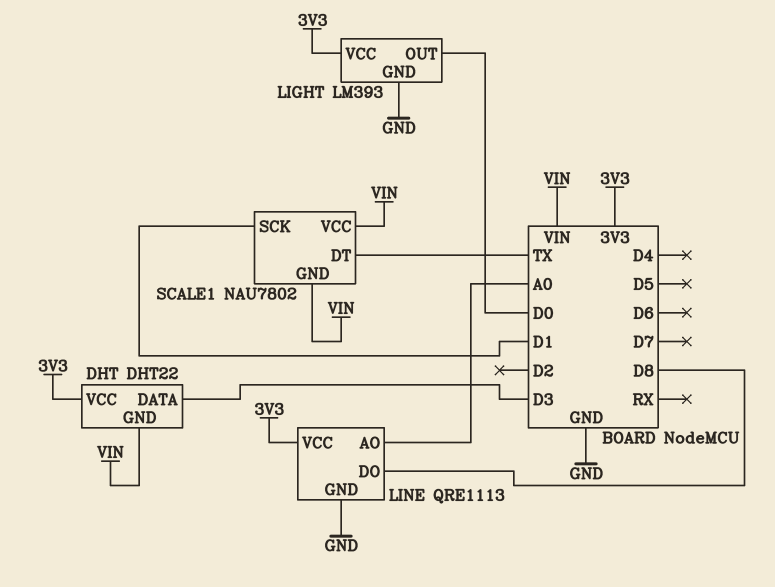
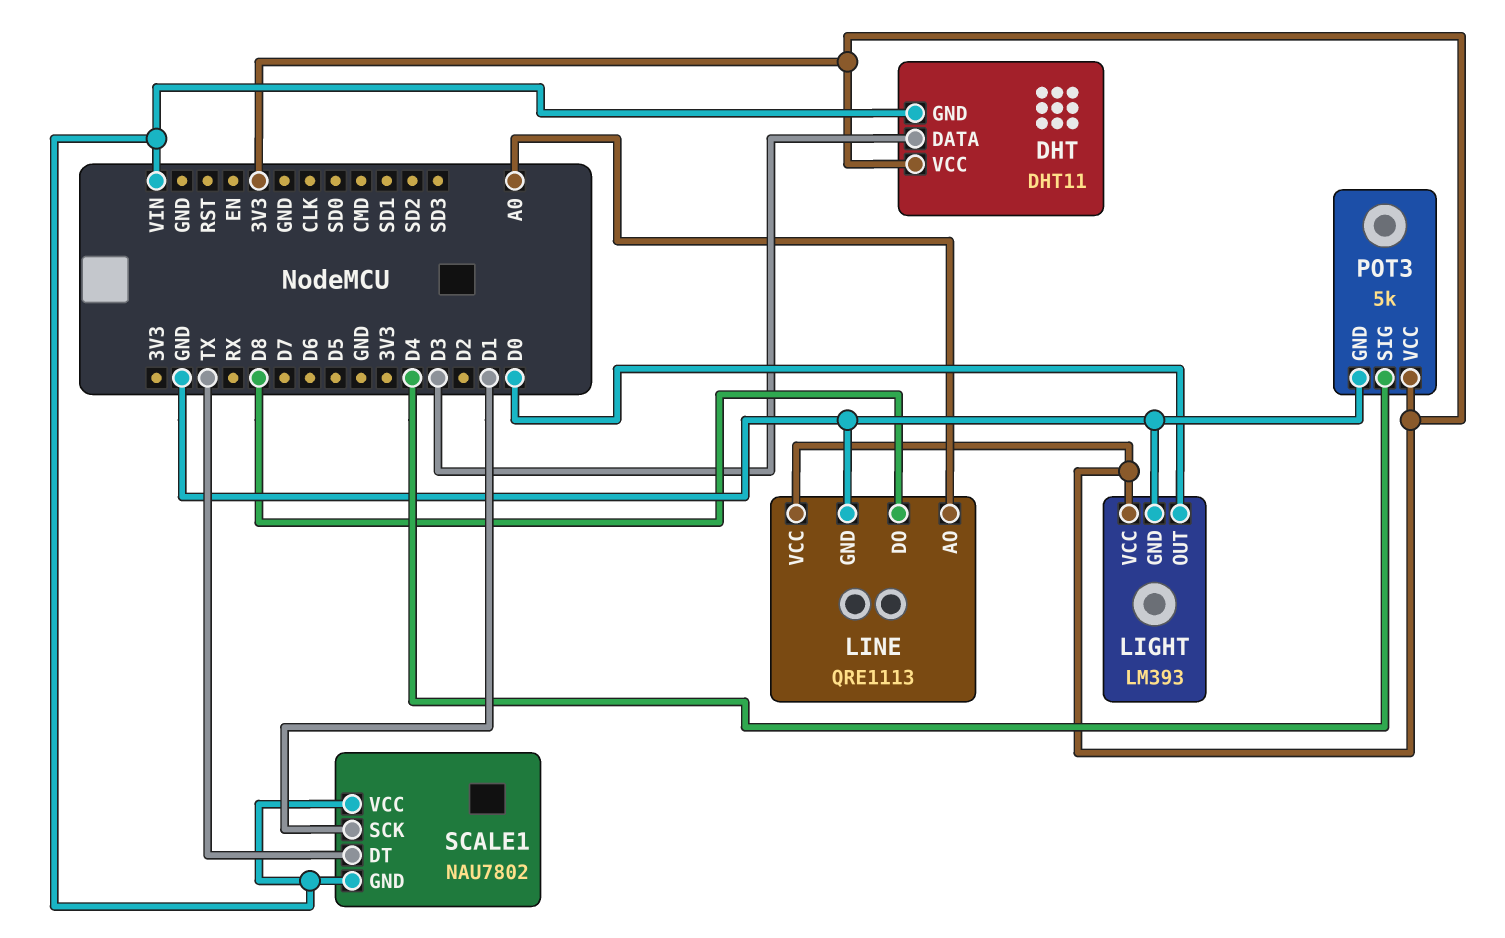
DHT: DHT22 -> DHT11
POT3: none -> 5k
POT3 pin GND: none -> GND
POT3 pin SIG: none -> D4
POT3 pin VCC: none -> 3V3

